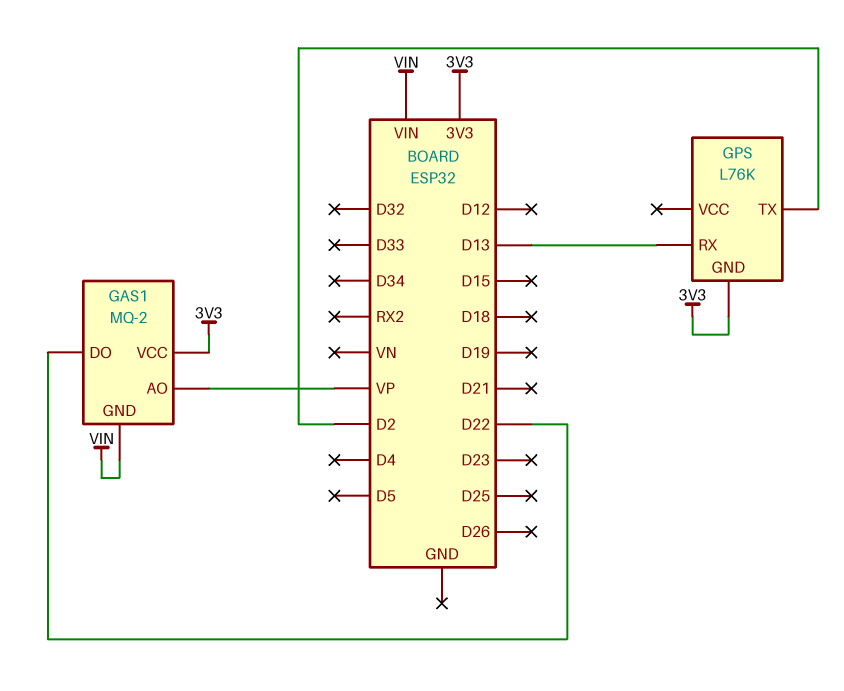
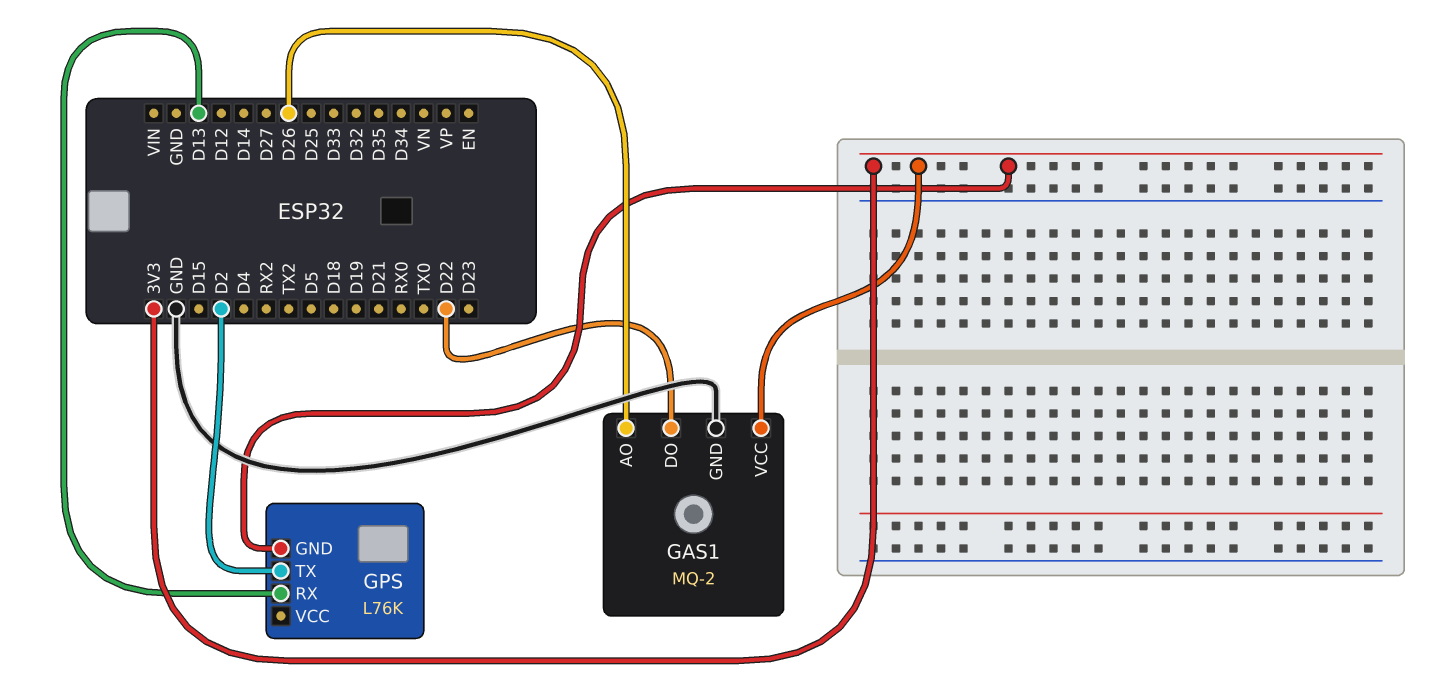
GAS1 pin AO: VP -> D26
GAS1 pin GND: VIN -> GND

